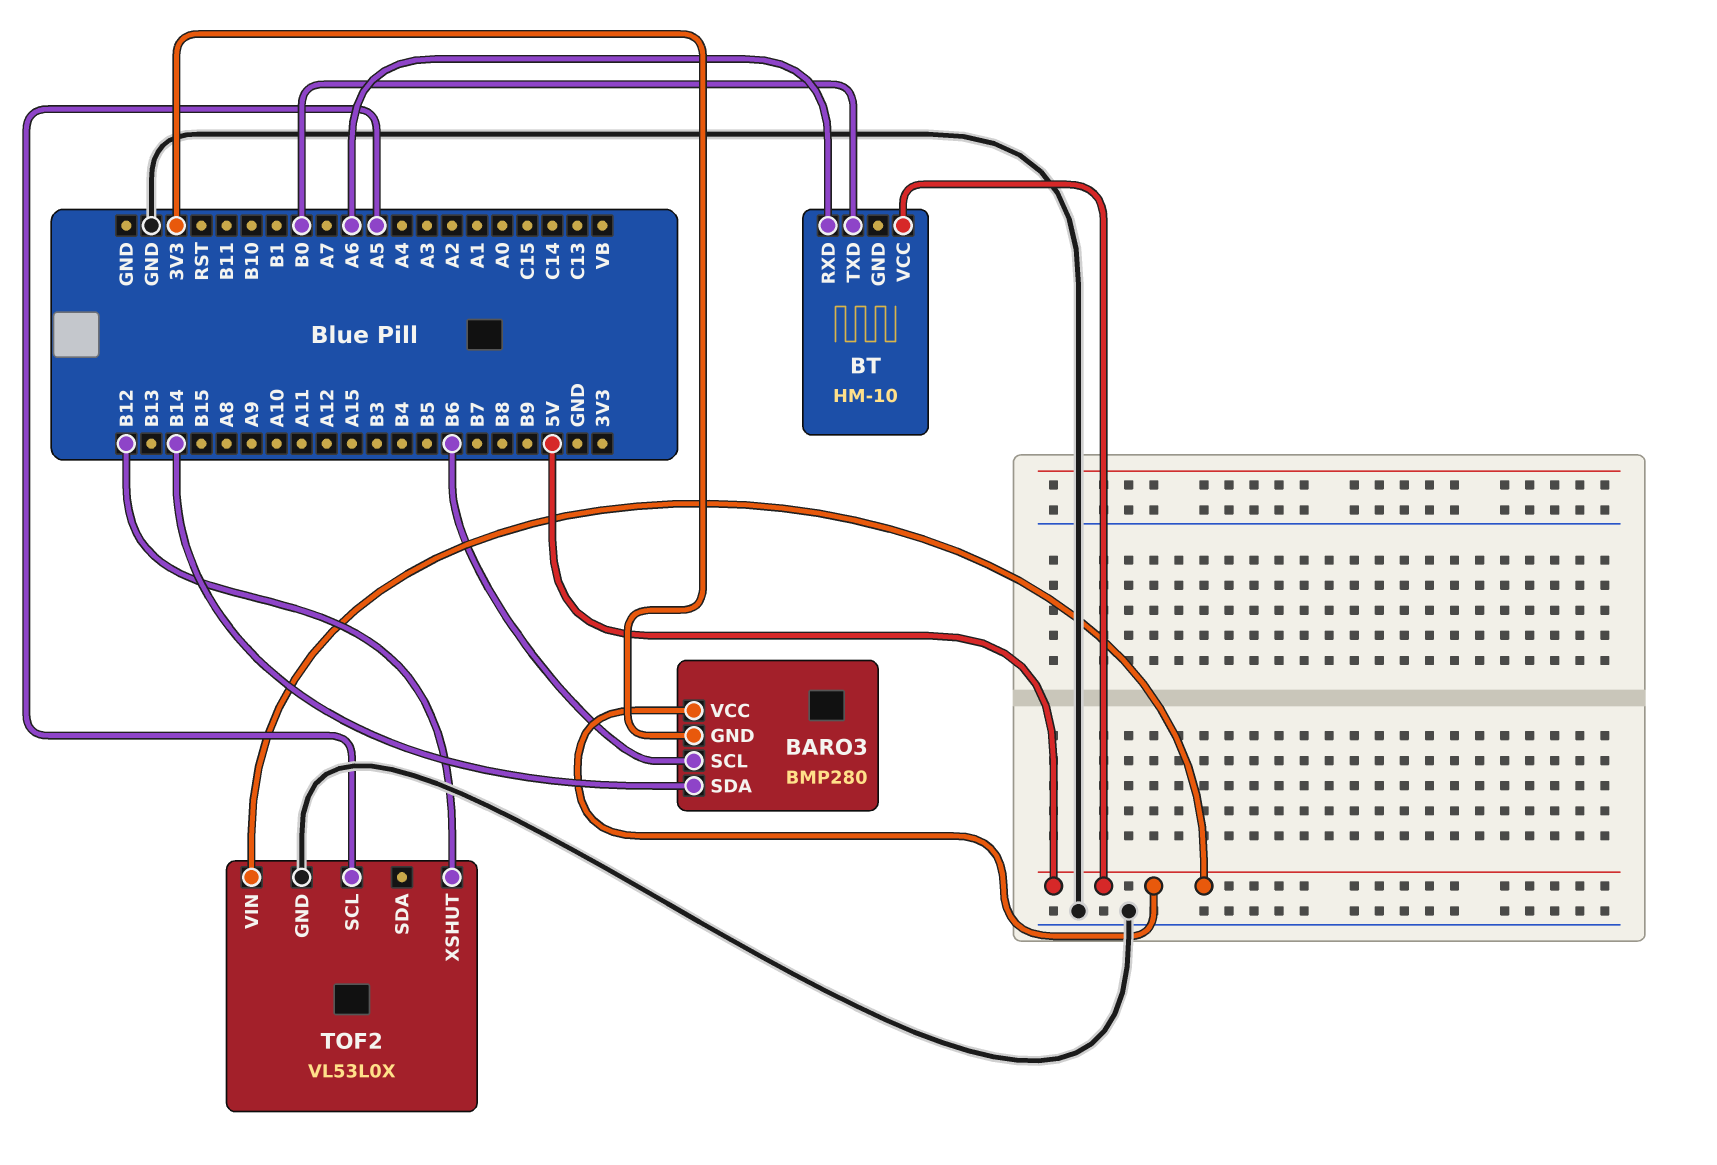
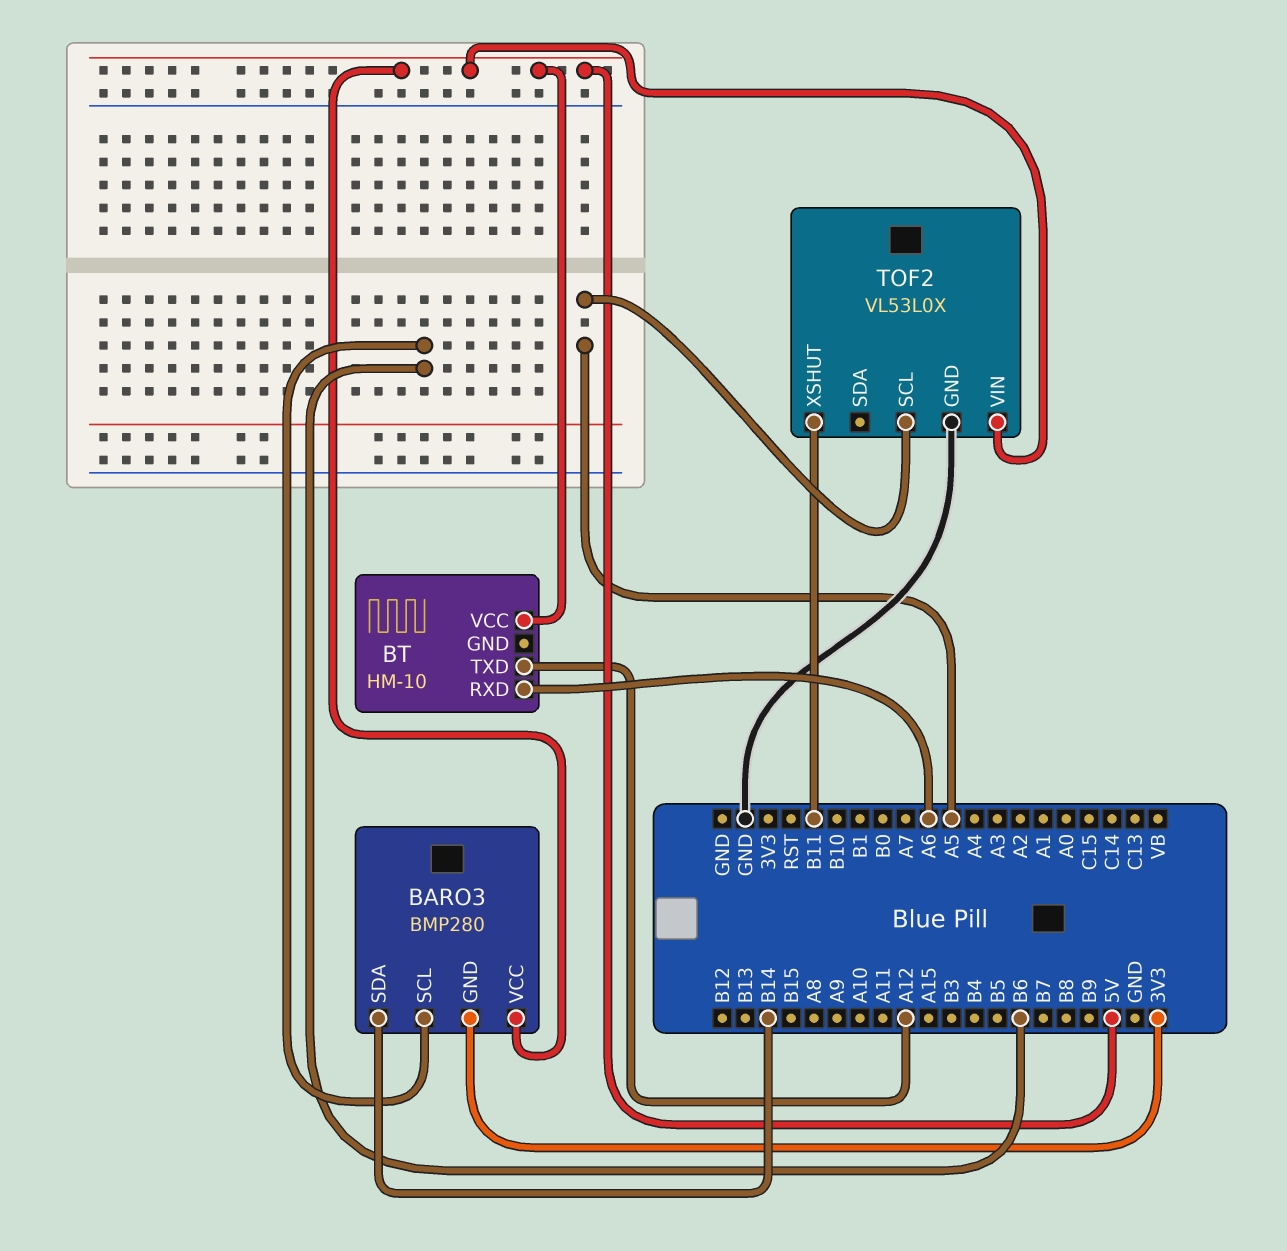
BT pin TXD: B0 -> A12
TOF2 pin XSHUT: B12 -> B11

